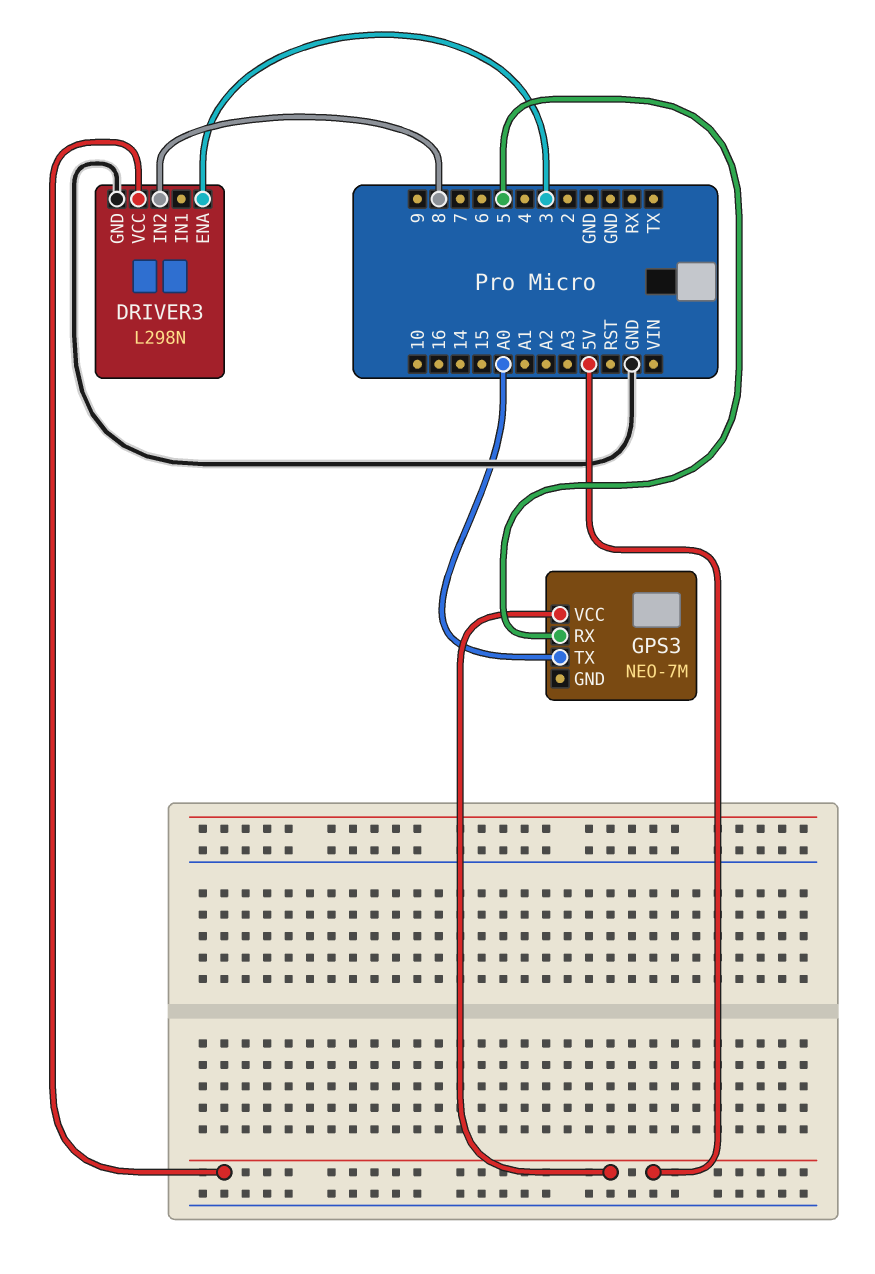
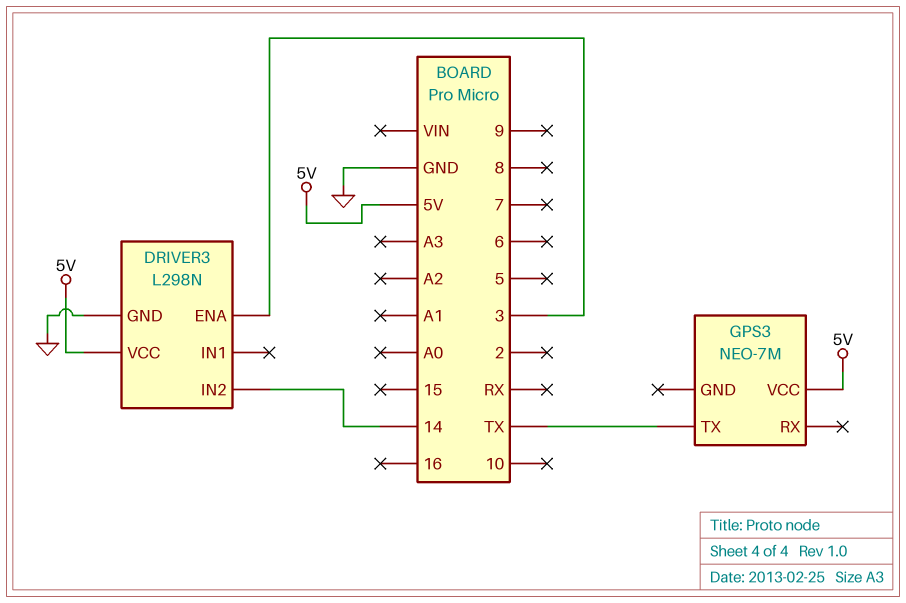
DRIVER3 pin IN2: 8 -> 14
GPS3 pin RX: 5 -> none
GPS3 pin TX: A0 -> TX

